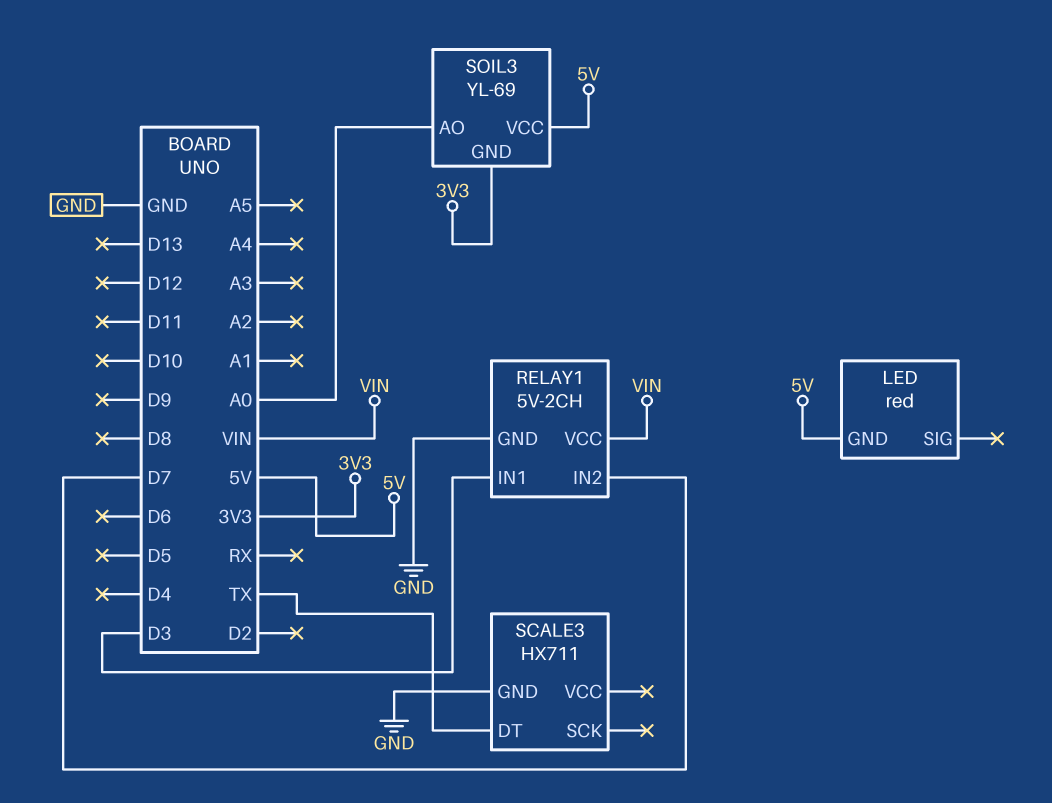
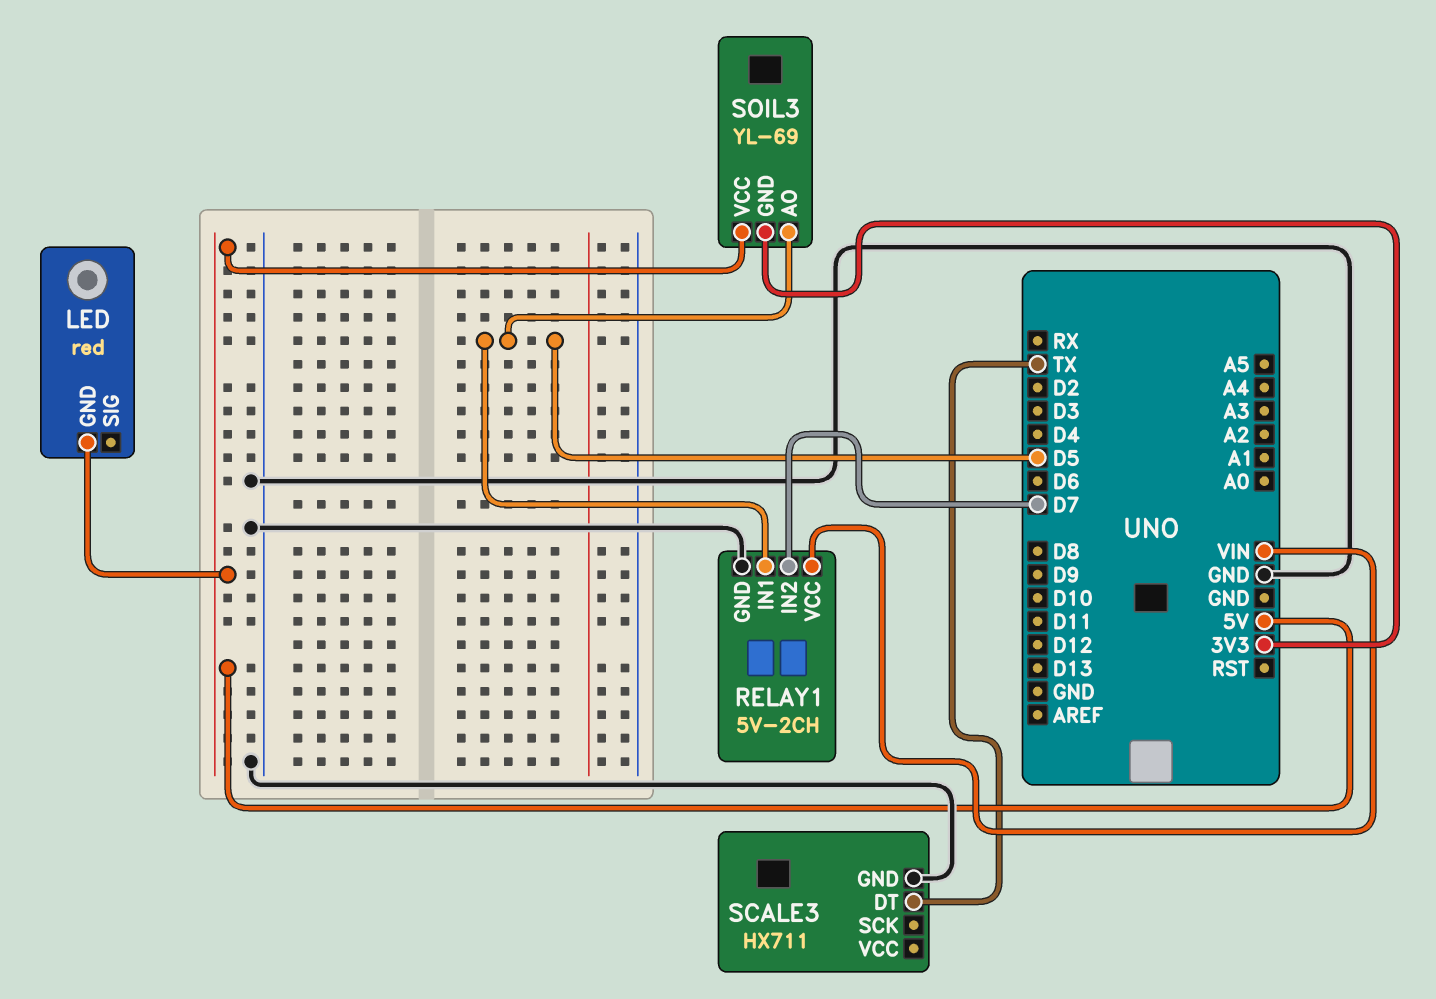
RELAY1 pin IN1: D3 -> D5
SOIL3 pin AO: A0 -> D5

